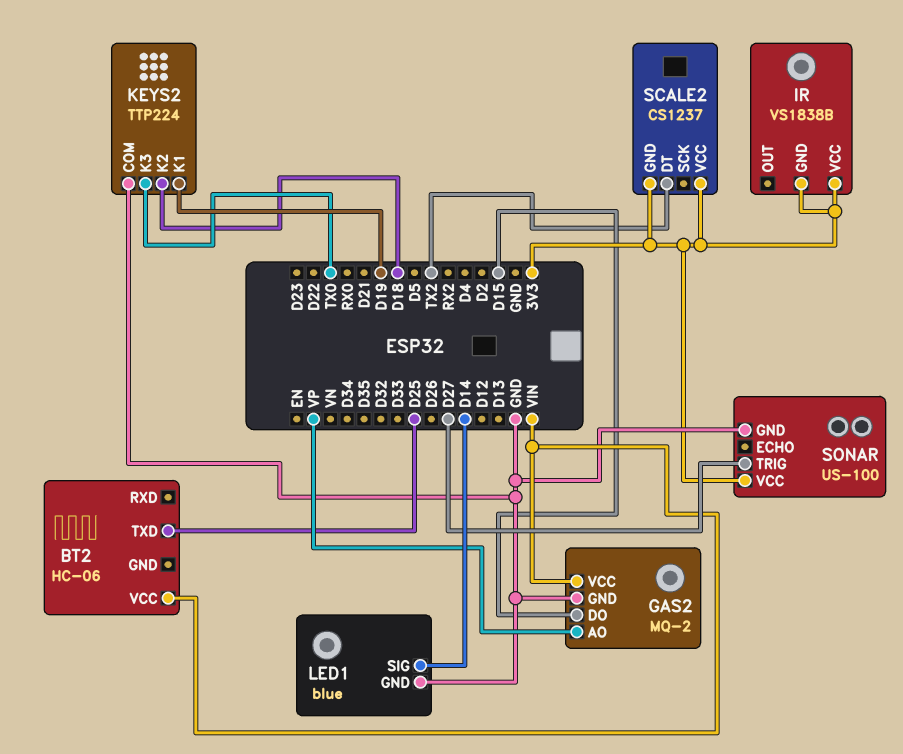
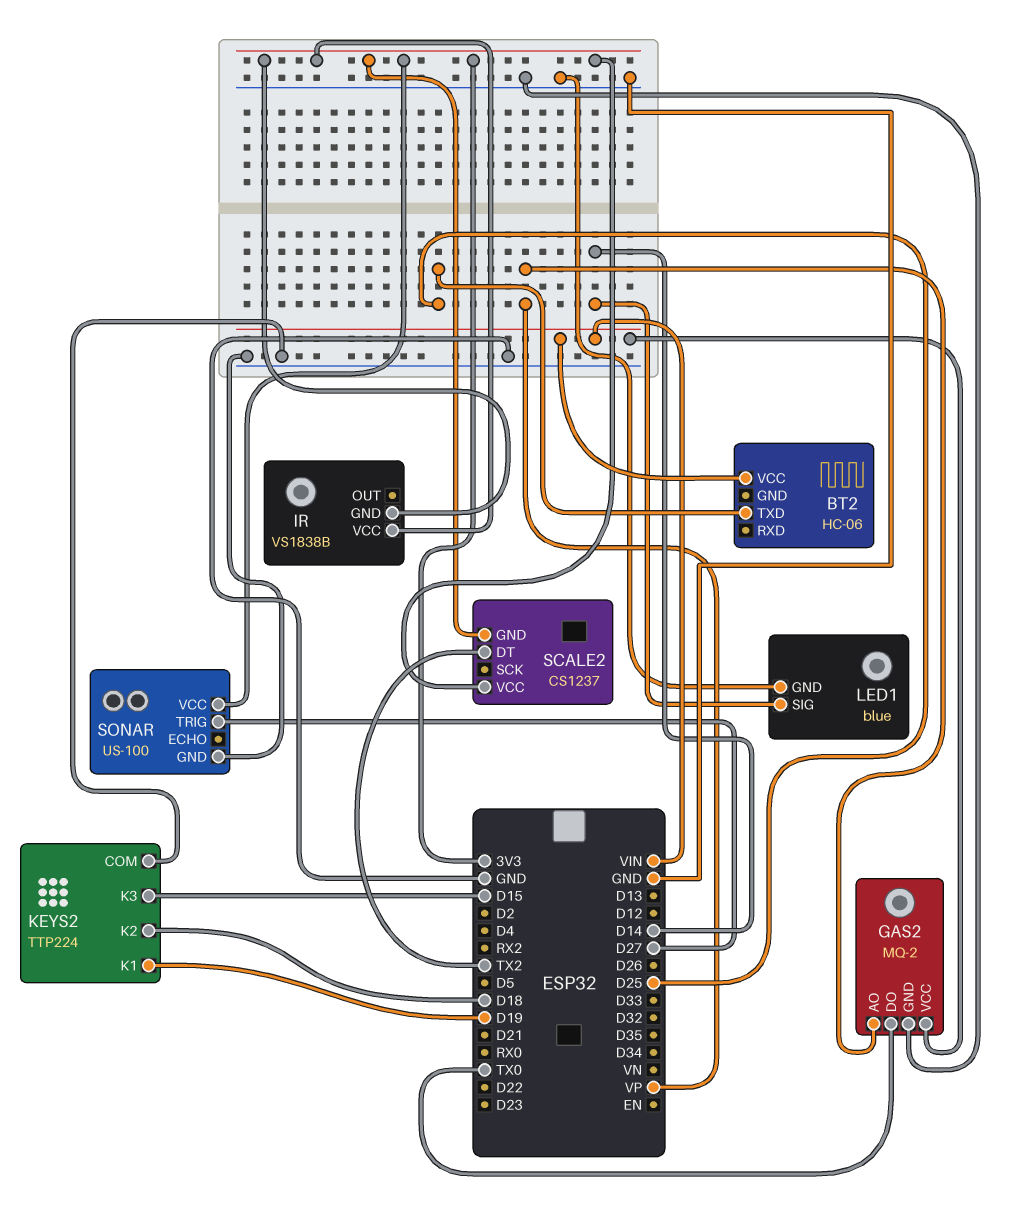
GAS2 pin DO: D15 -> TX0
KEYS2 pin K3: TX0 -> D15

